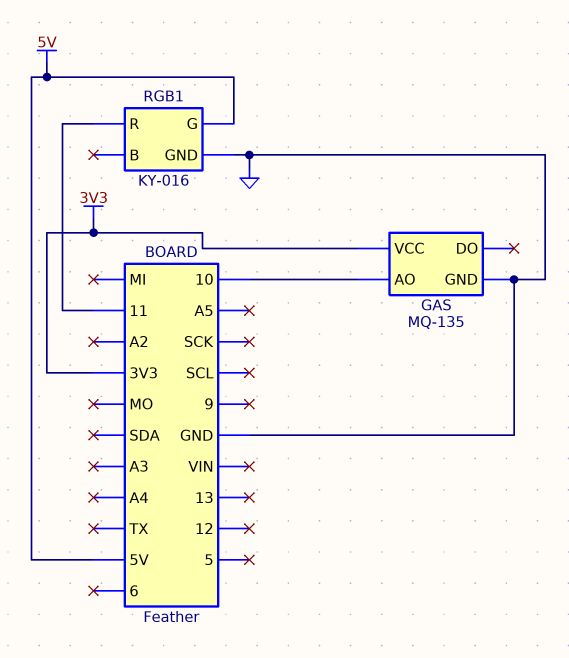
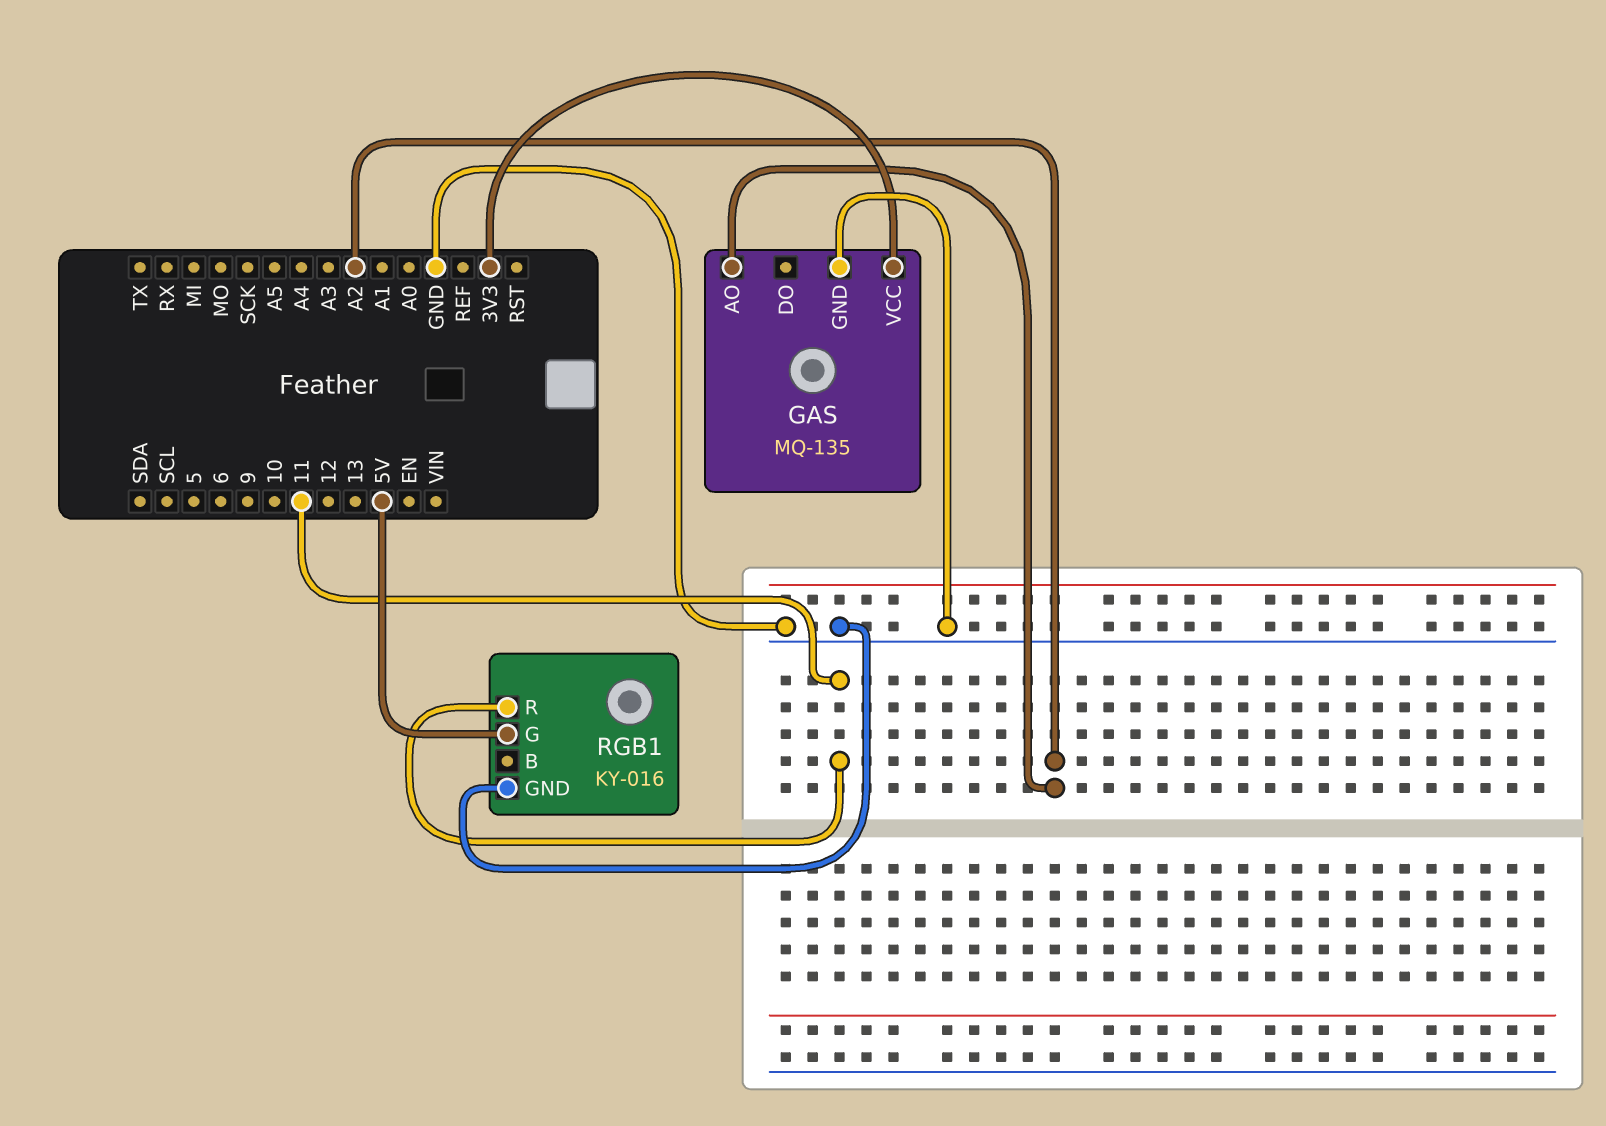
GAS pin AO: 10 -> A2

